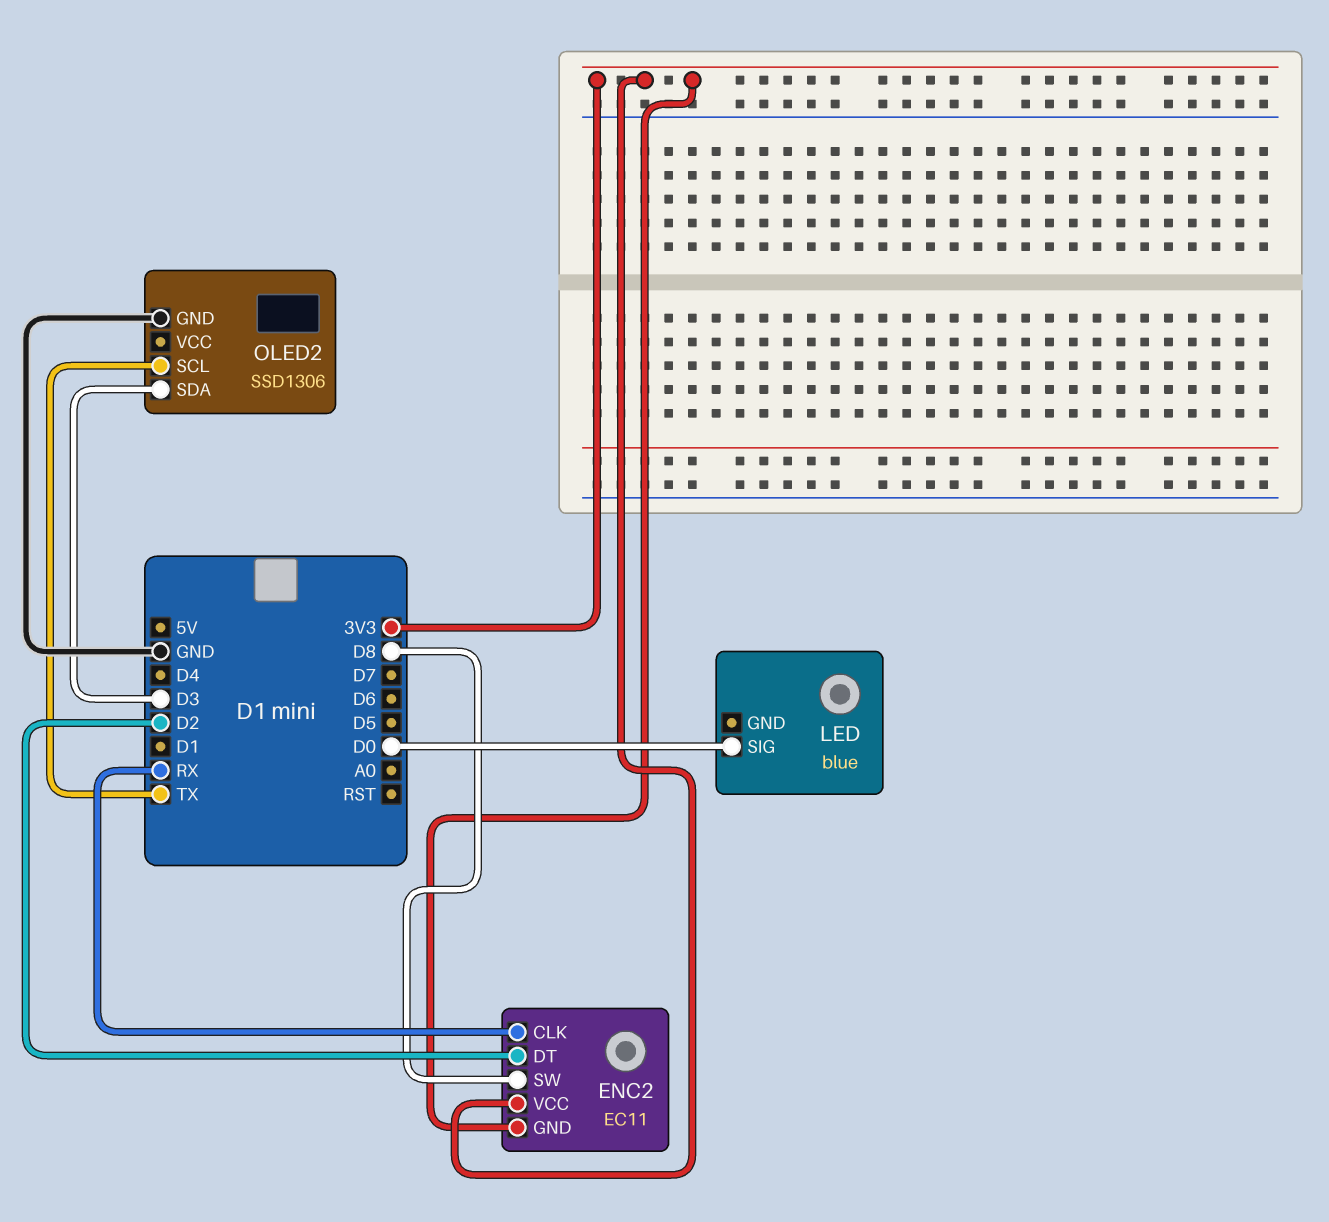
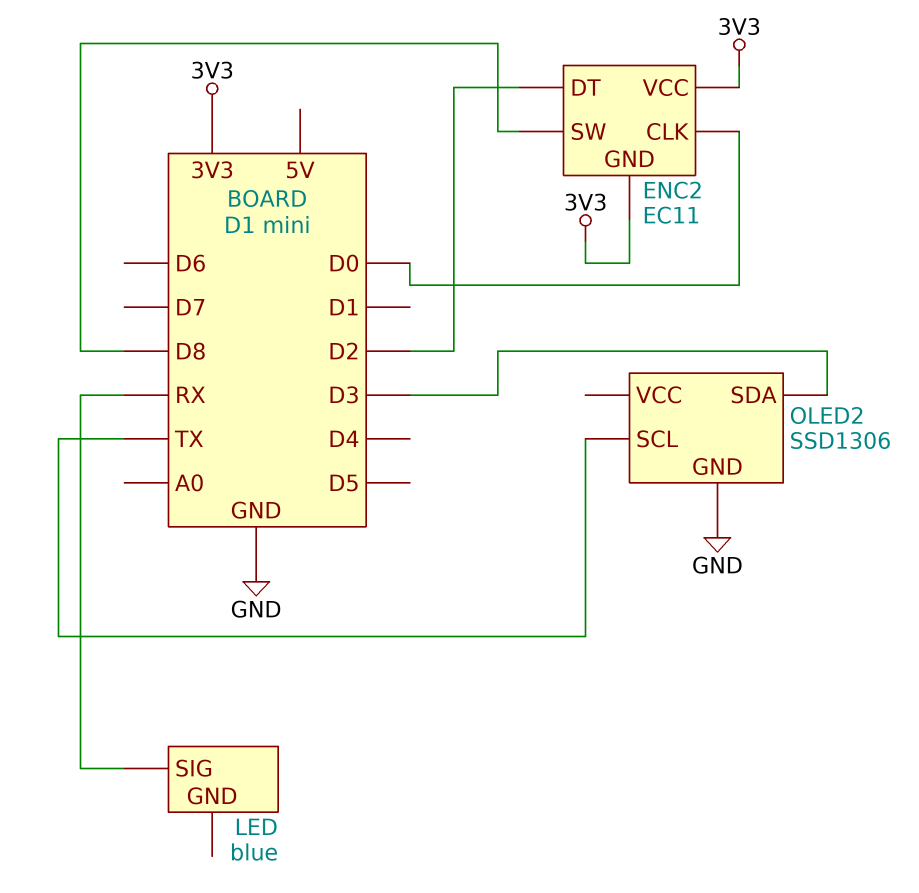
ENC2 pin CLK: RX -> D0
LED pin SIG: D0 -> RX

